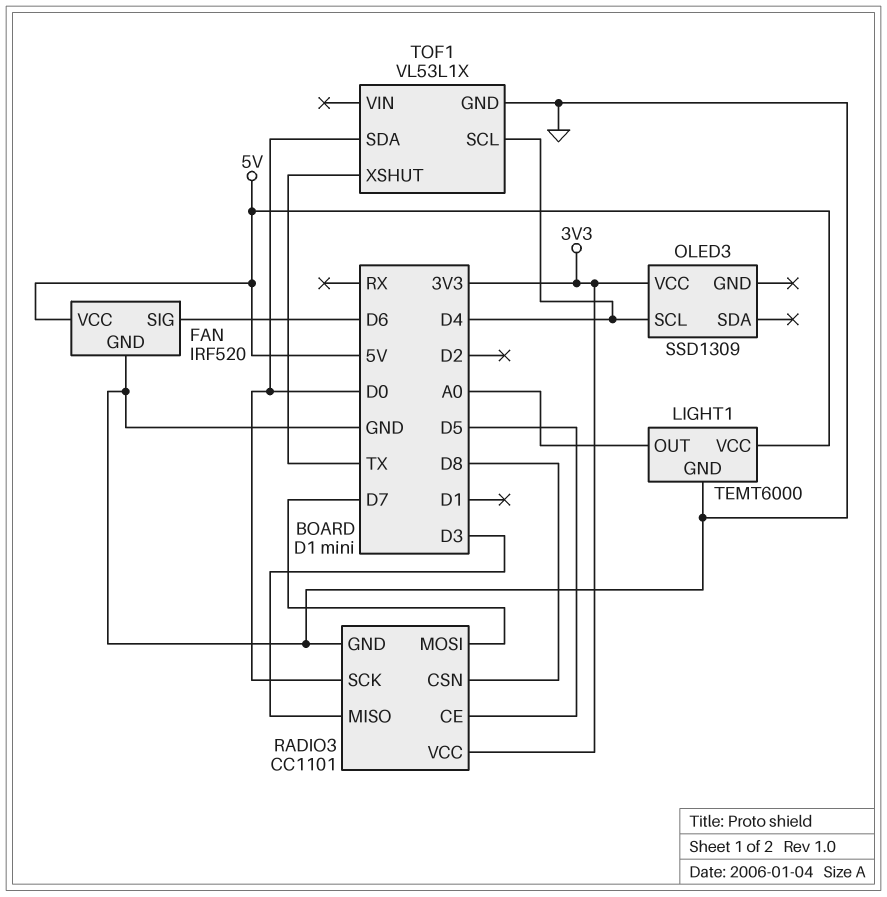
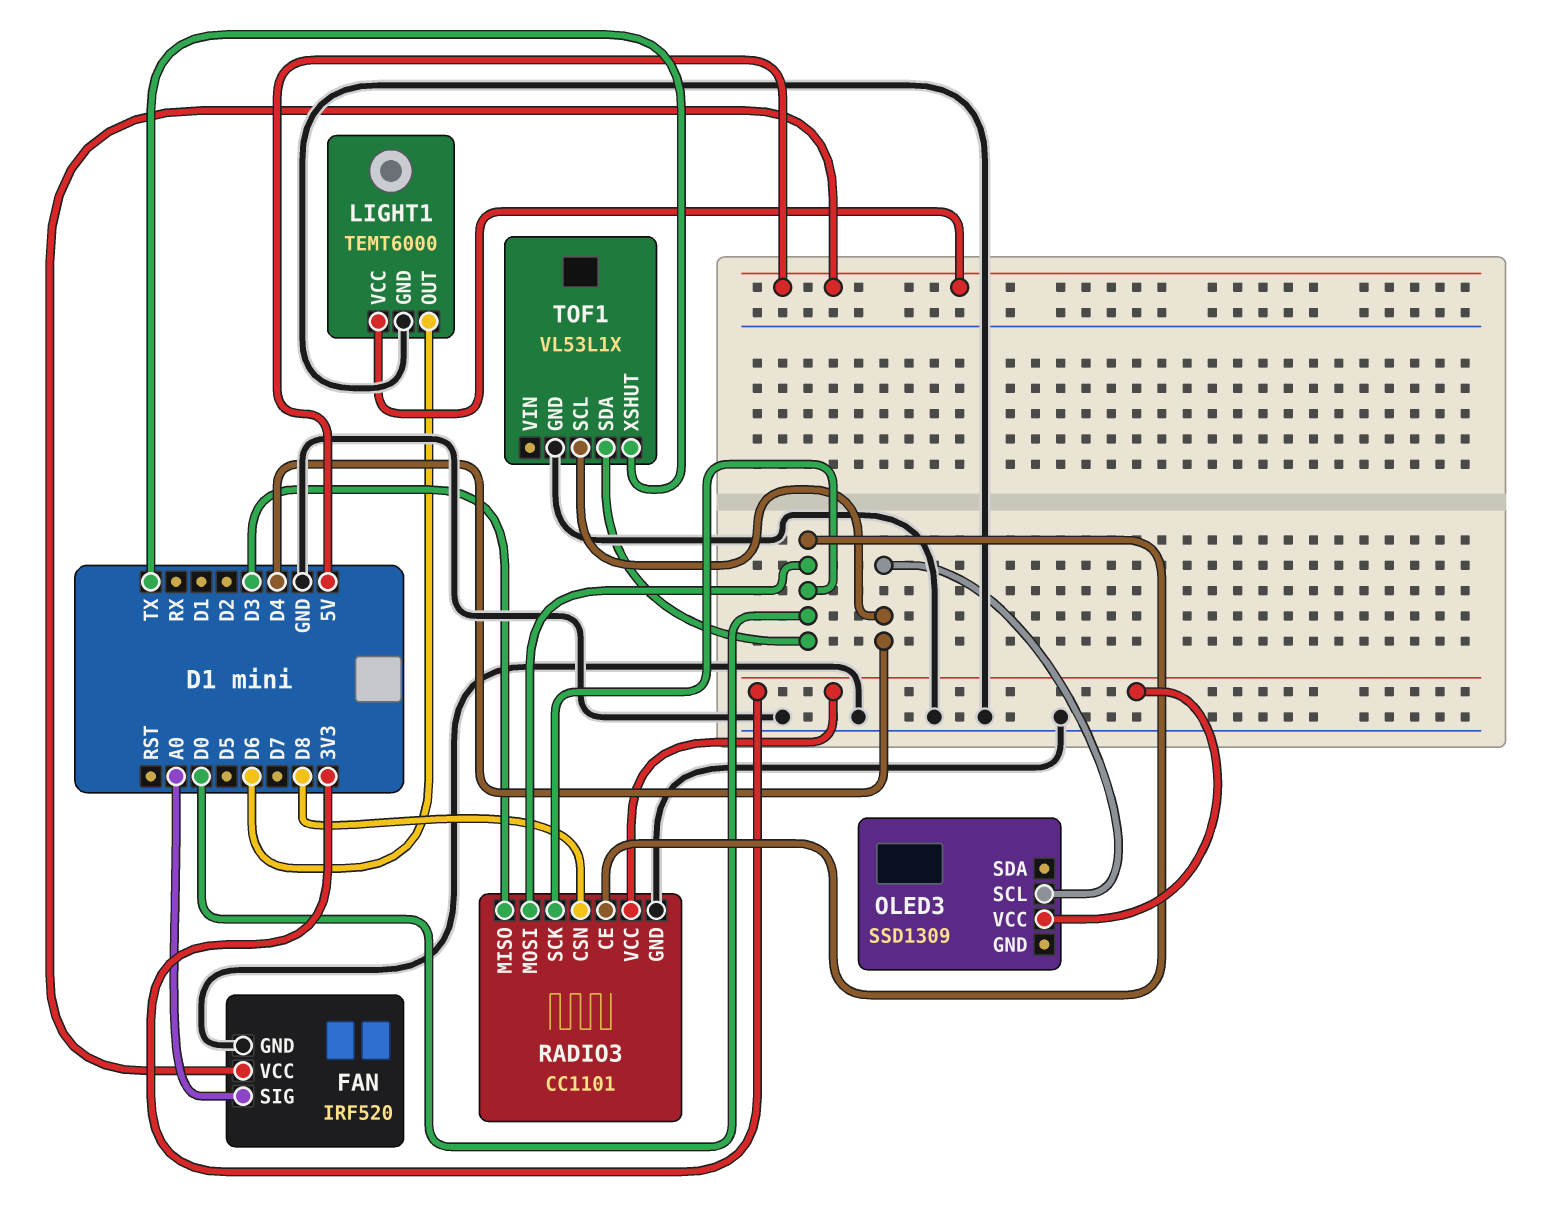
FAN pin SIG: D6 -> A0
LIGHT1 pin OUT: A0 -> D6
RADIO3 pin CE: D5 -> D0
RADIO3 pin MOSI: D7 -> D0

